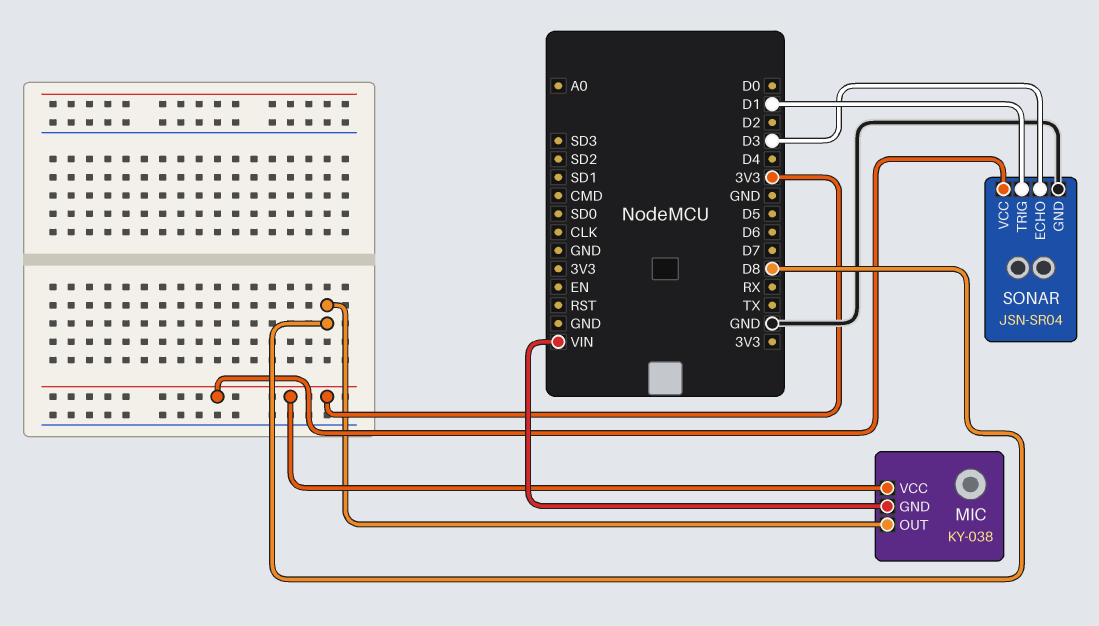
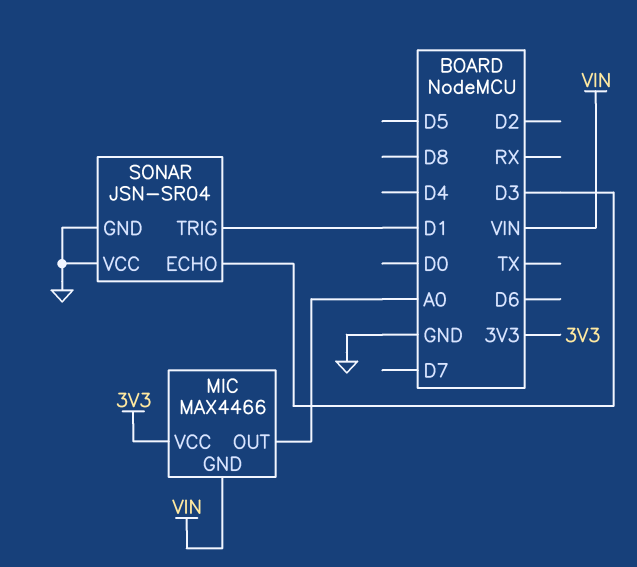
MIC: KY-038 -> MAX4466
MIC pin OUT: D8 -> A0
SONAR pin VCC: 3V3 -> GND

